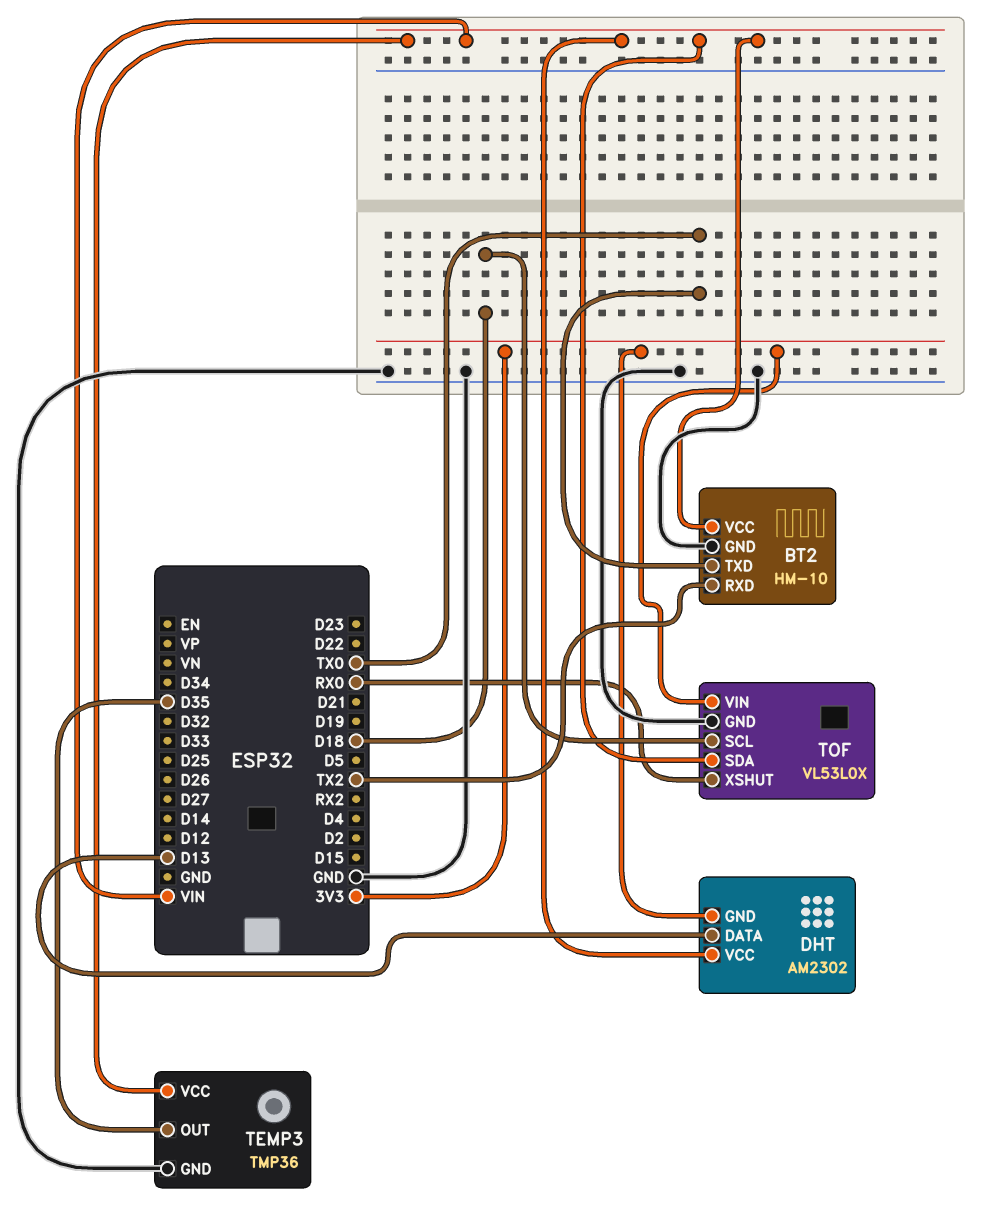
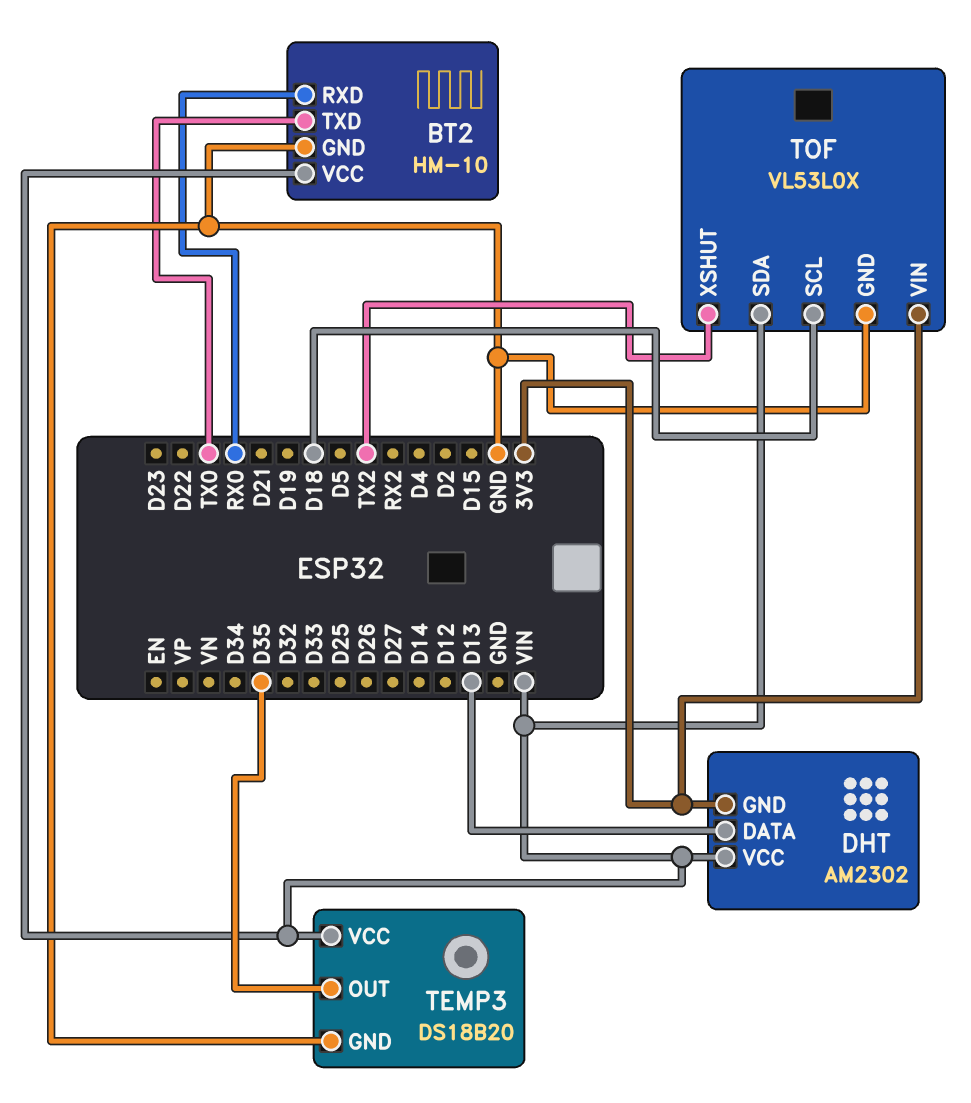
BT2 pin RXD: TX2 -> RX0
TEMP3: TMP36 -> DS18B20
TOF pin XSHUT: RX0 -> TX2

